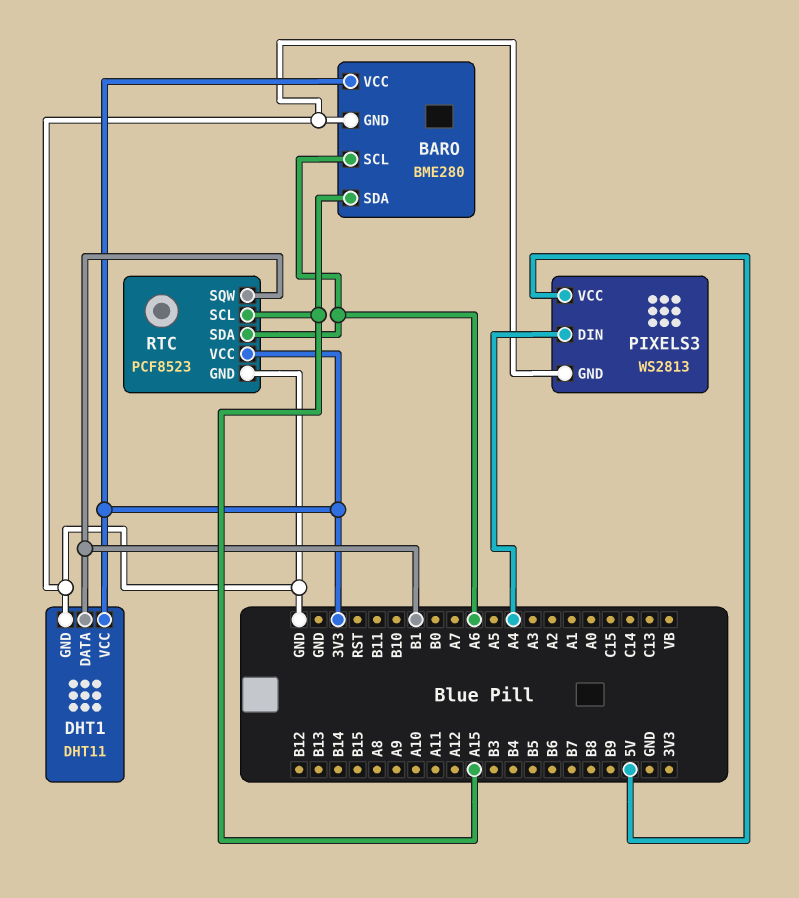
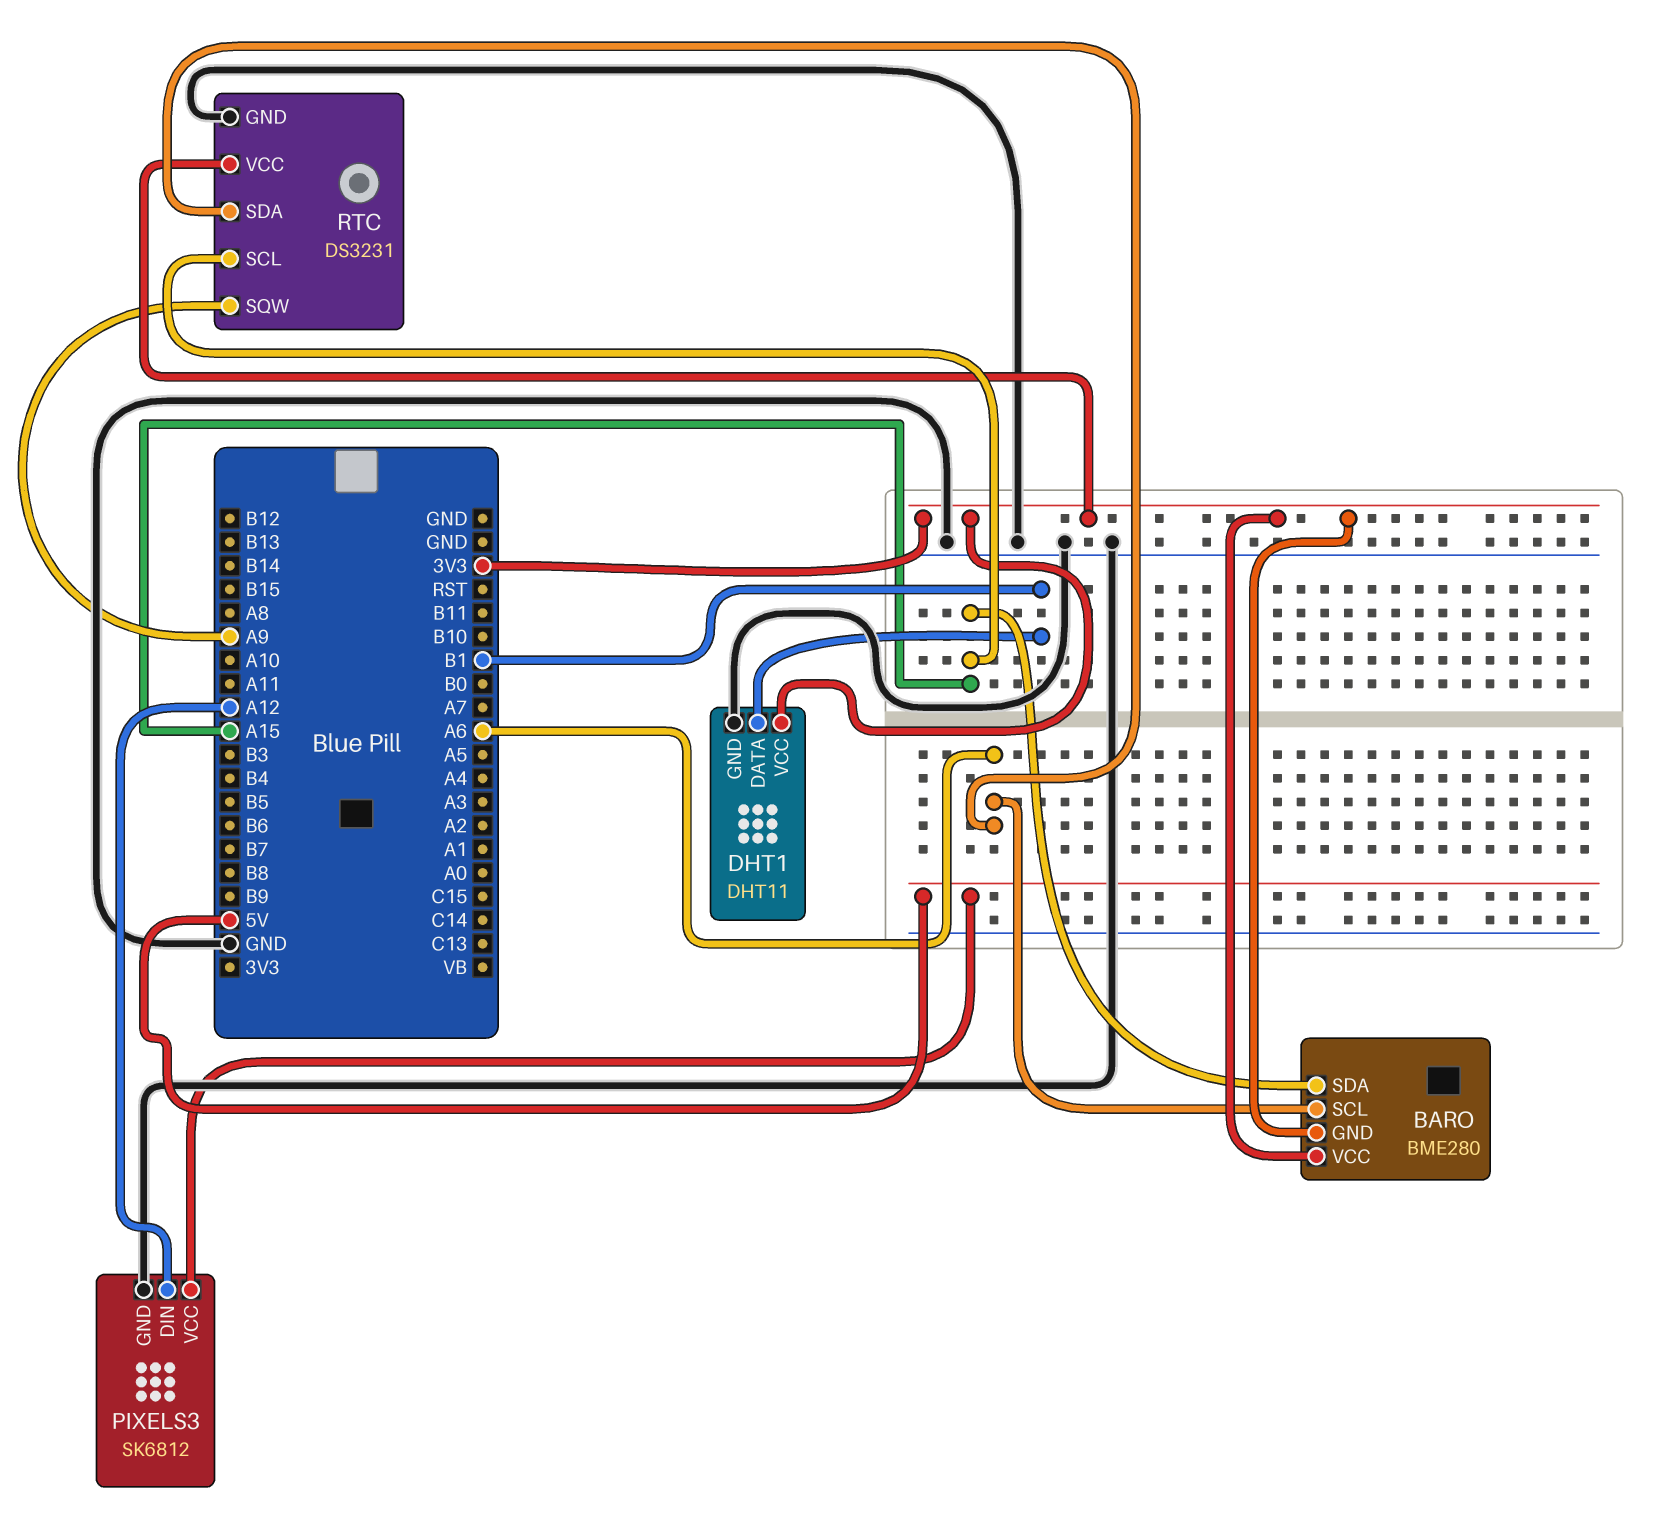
BARO pin GND: GND -> 3V3
PIXELS3: WS2813 -> SK6812
PIXELS3 pin DIN: A4 -> A12
RTC: PCF8523 -> DS3231
RTC pin SQW: B1 -> A9

